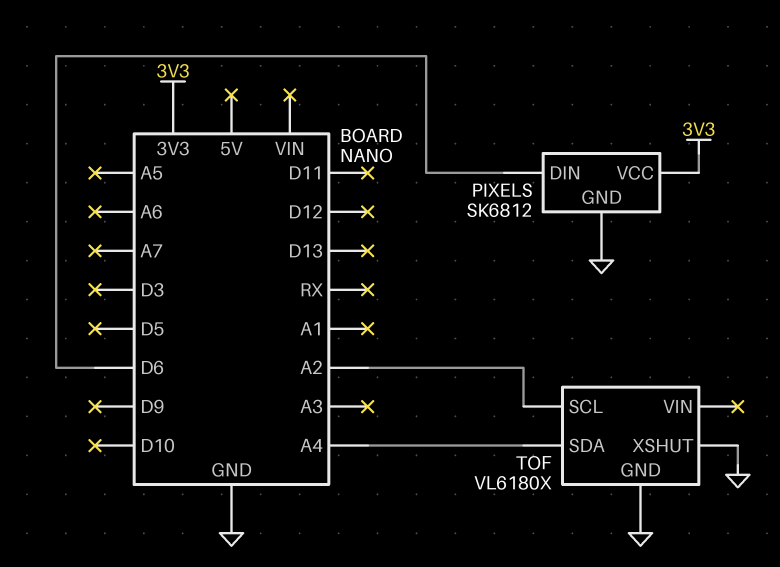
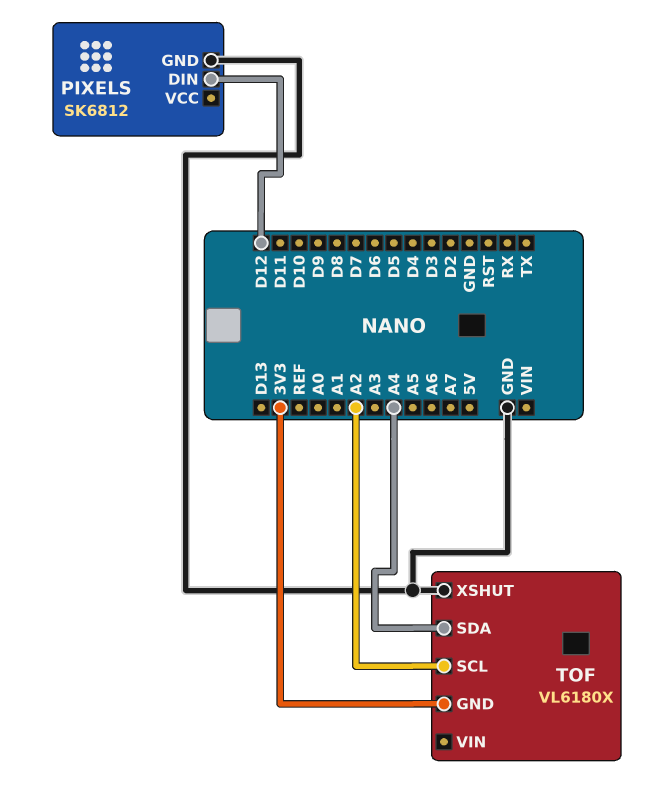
PIXELS pin DIN: D6 -> D12
PIXELS pin VCC: 3V3 -> none
TOF pin GND: GND -> 3V3

